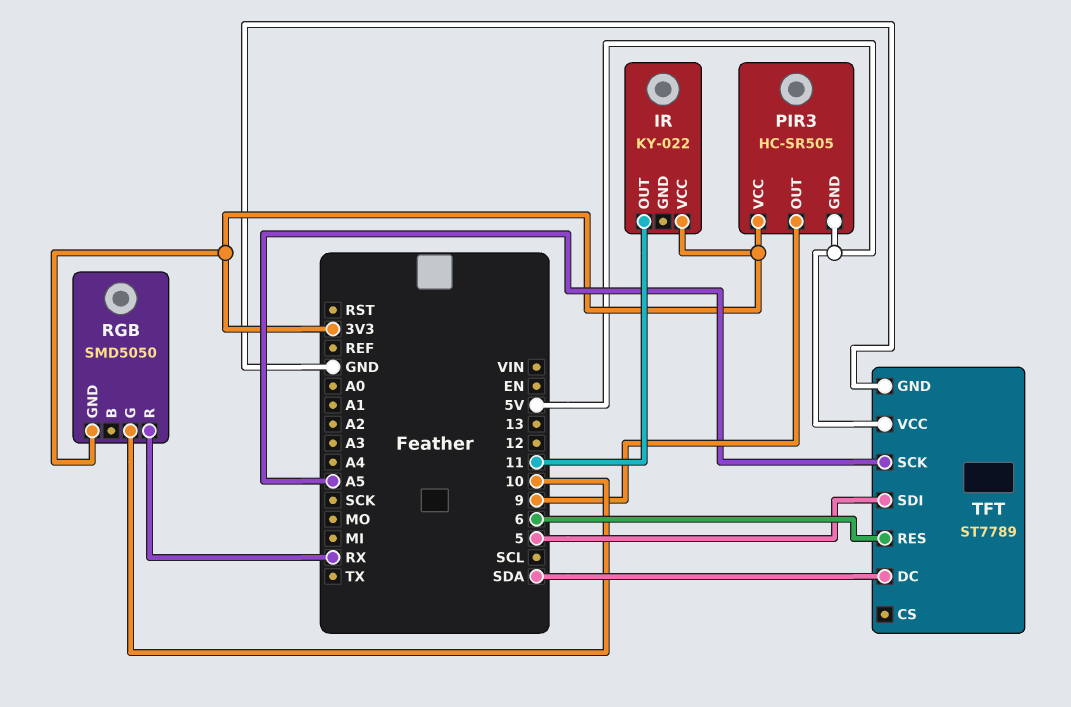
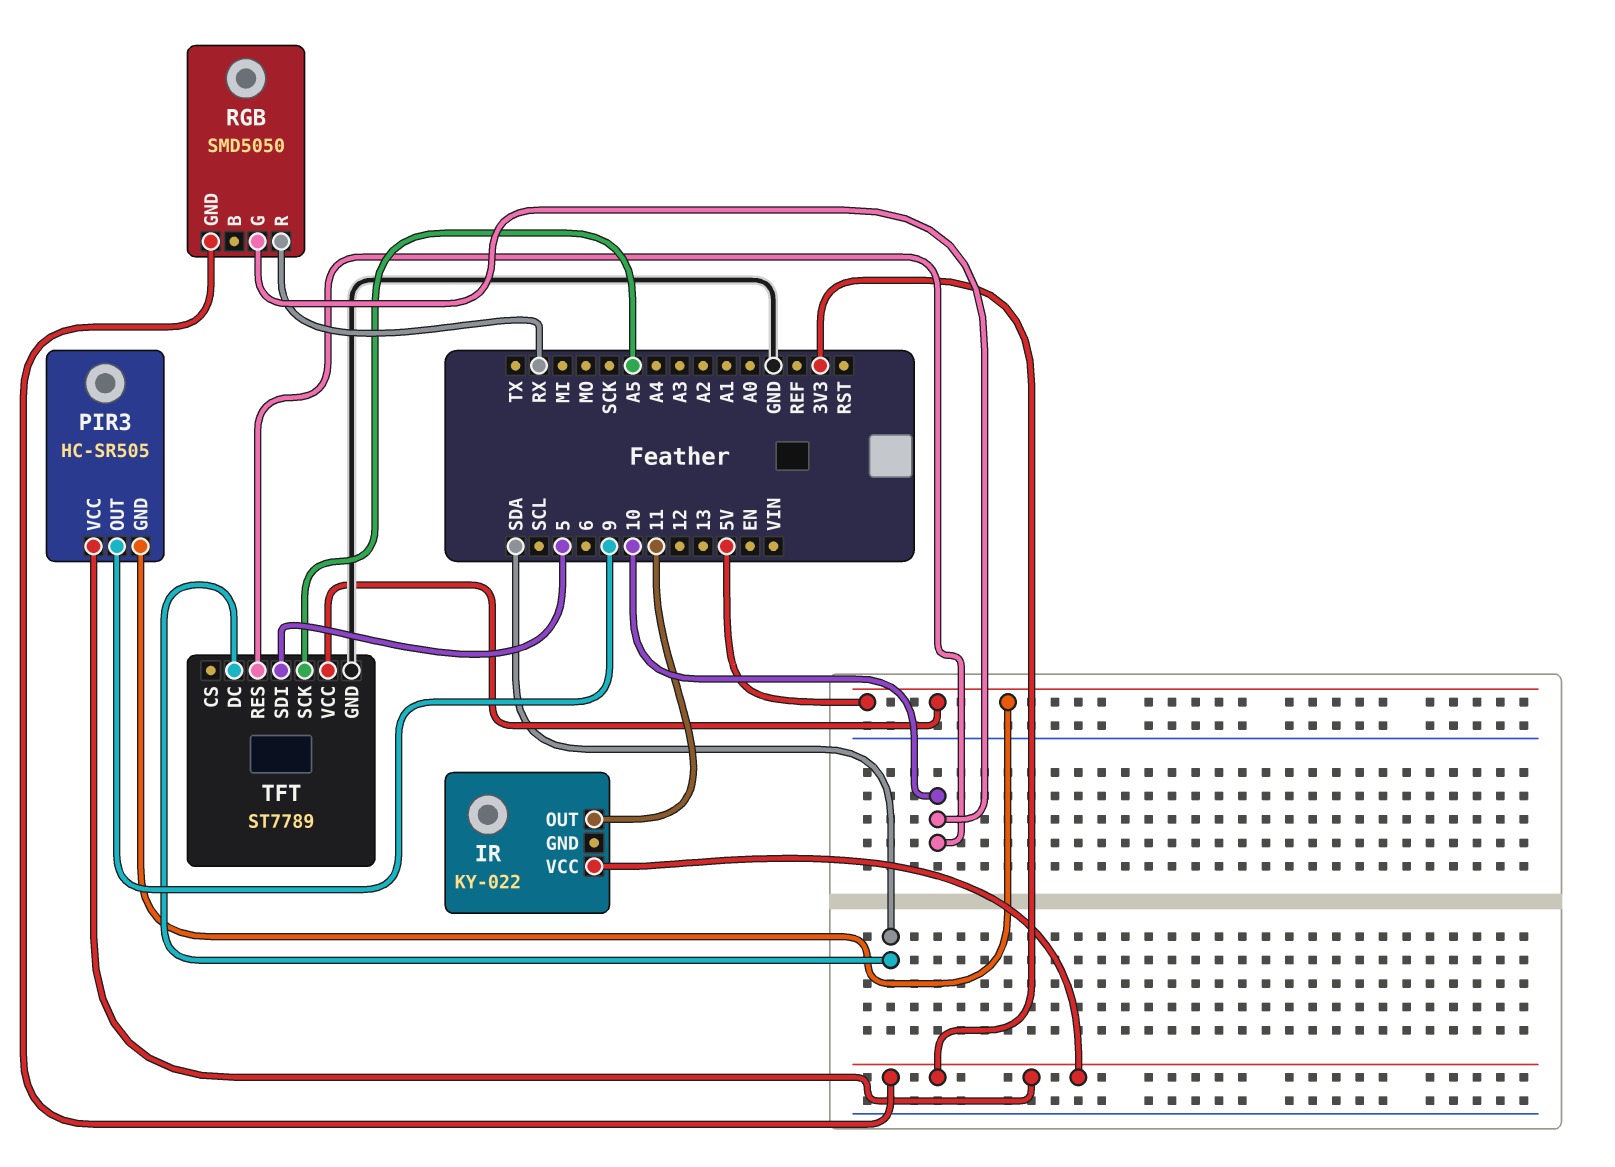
TFT pin RES: 6 -> 10

